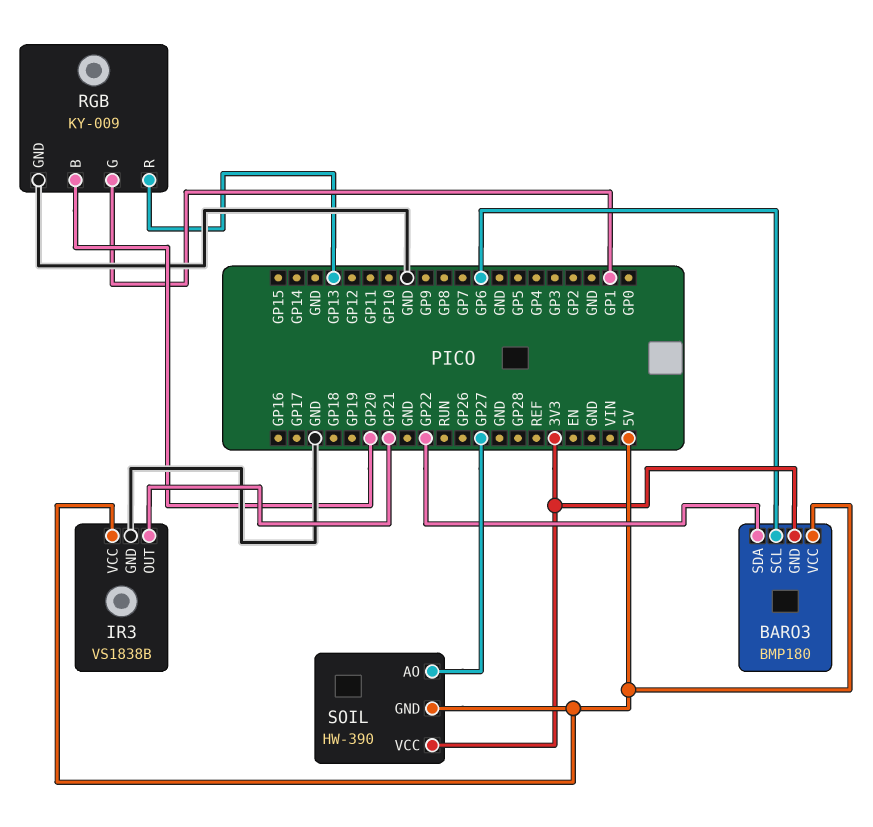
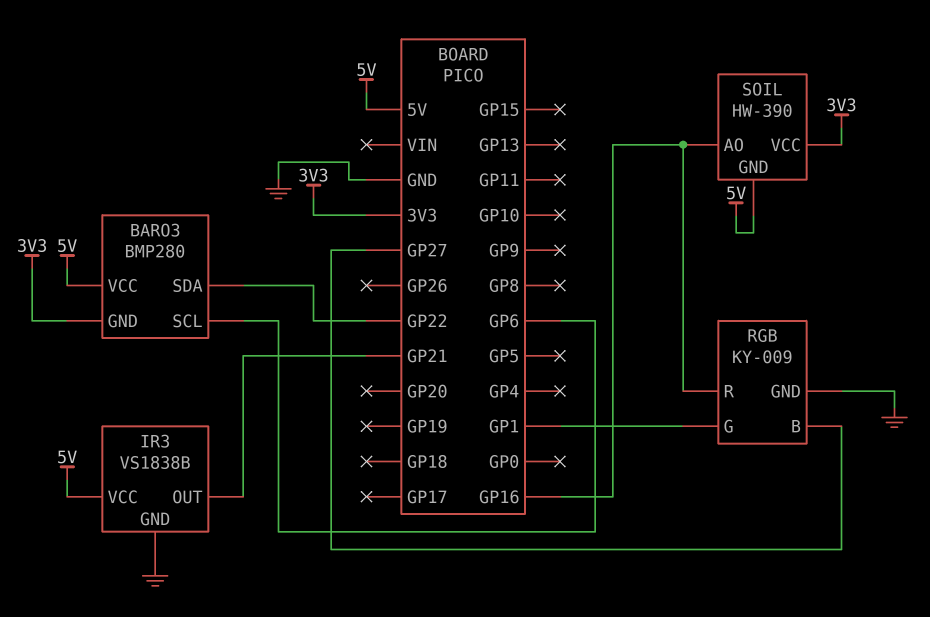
BARO3: BMP180 -> BMP280
RGB pin B: GP20 -> GP27
RGB pin R: GP13 -> GP16
SOIL pin AO: GP27 -> GP16

